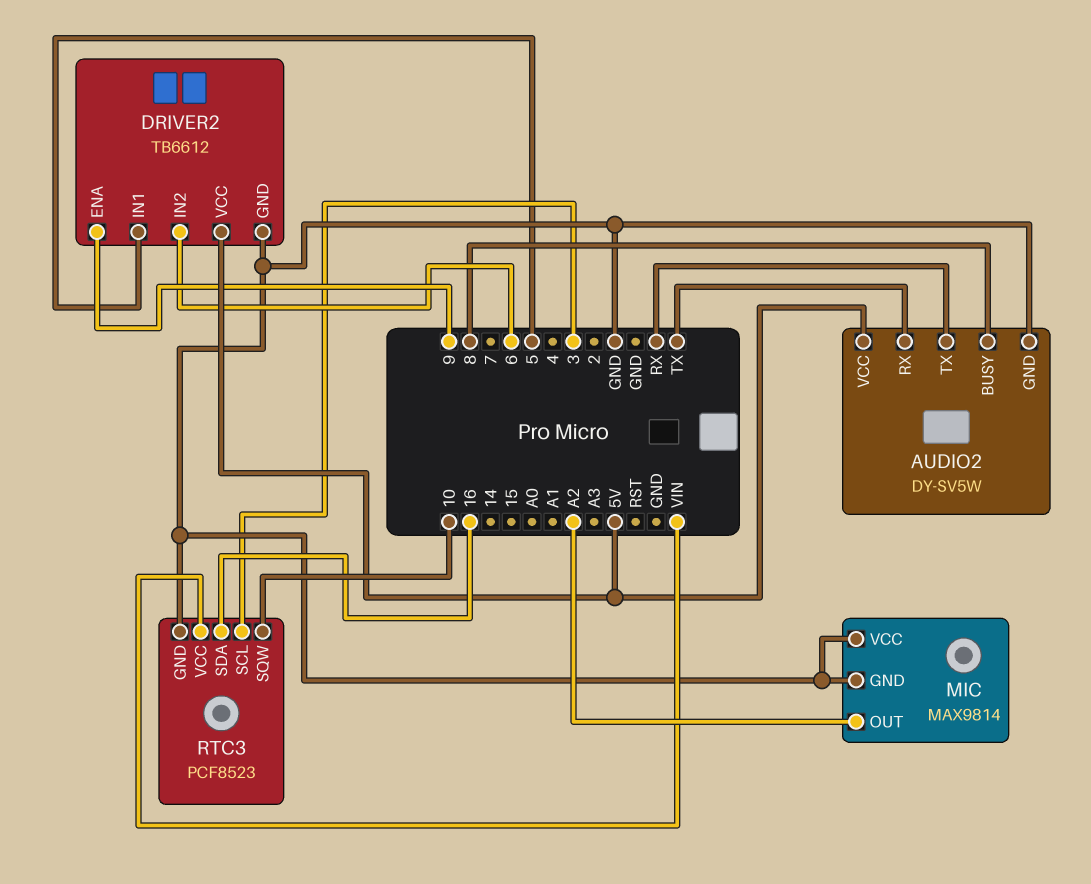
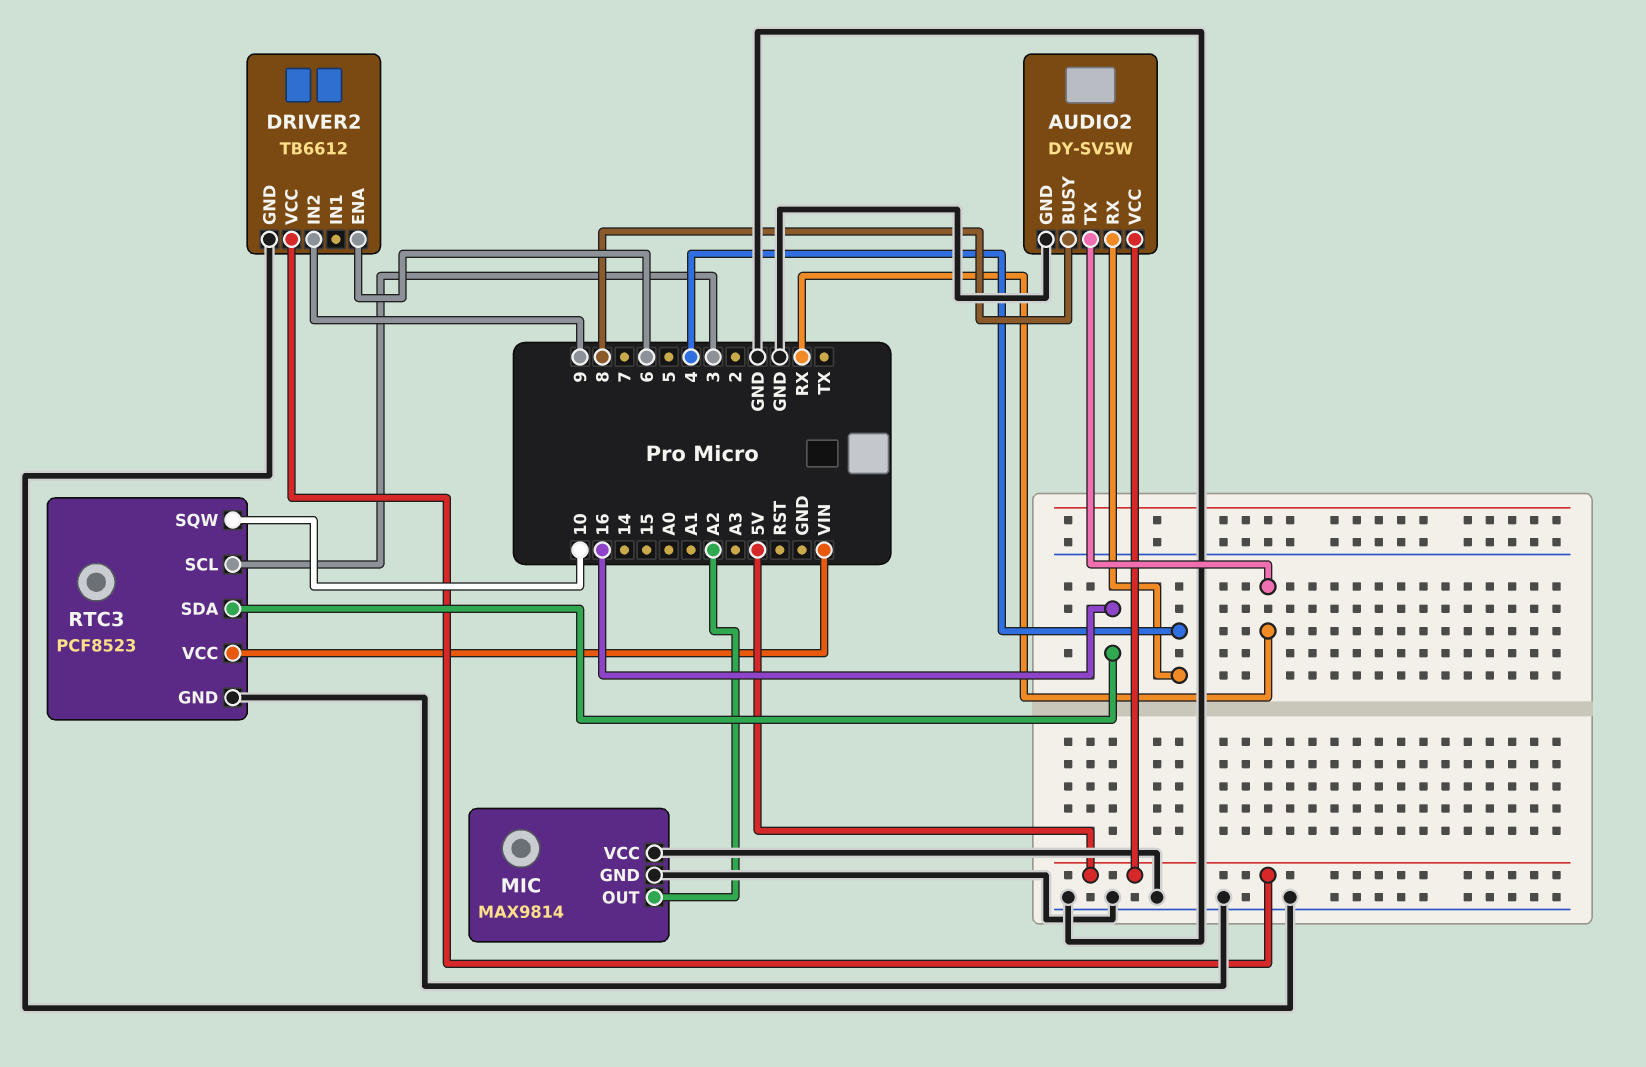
AUDIO2 pin RX: TX -> 4
DRIVER2 pin ENA: 9 -> 6
DRIVER2 pin IN1: 5 -> none
DRIVER2 pin IN2: 6 -> 9

